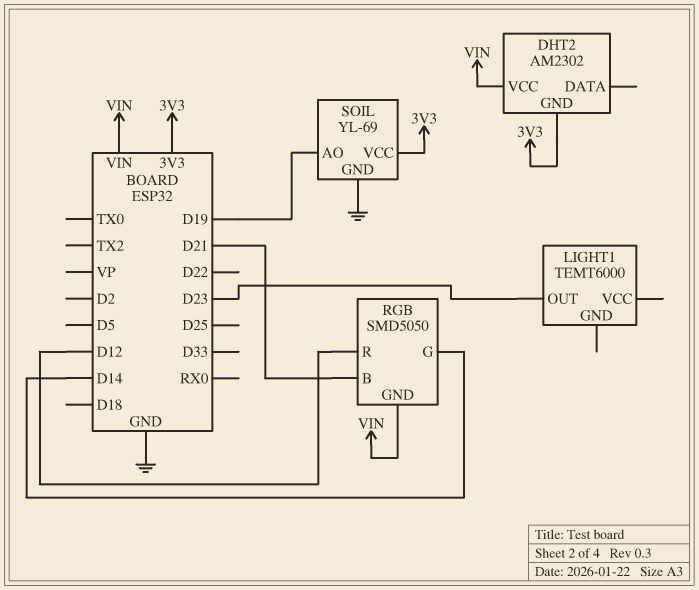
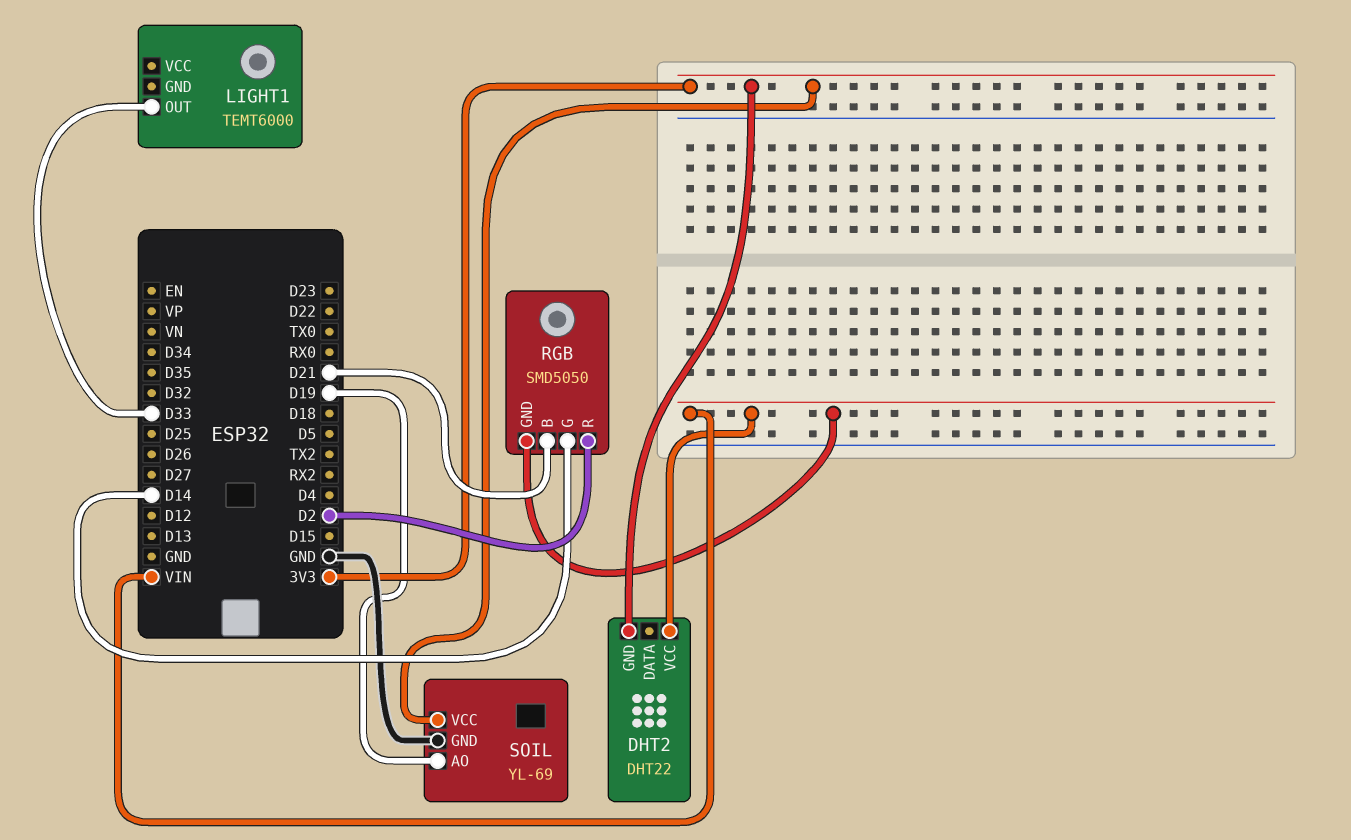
DHT2: AM2302 -> DHT22
LIGHT1 pin OUT: D23 -> D33
RGB pin R: D12 -> D2

